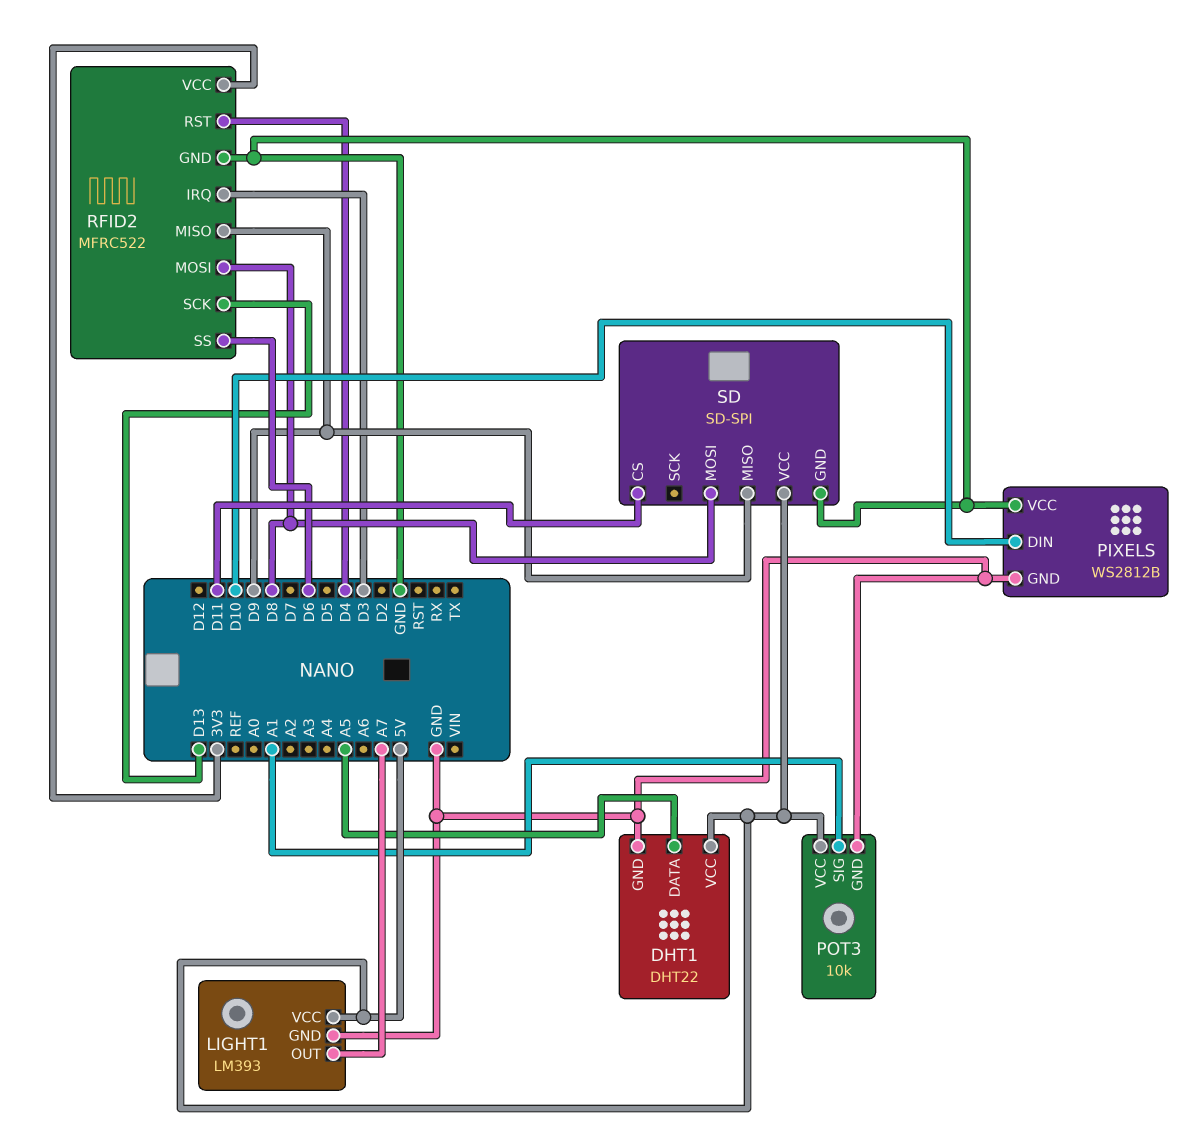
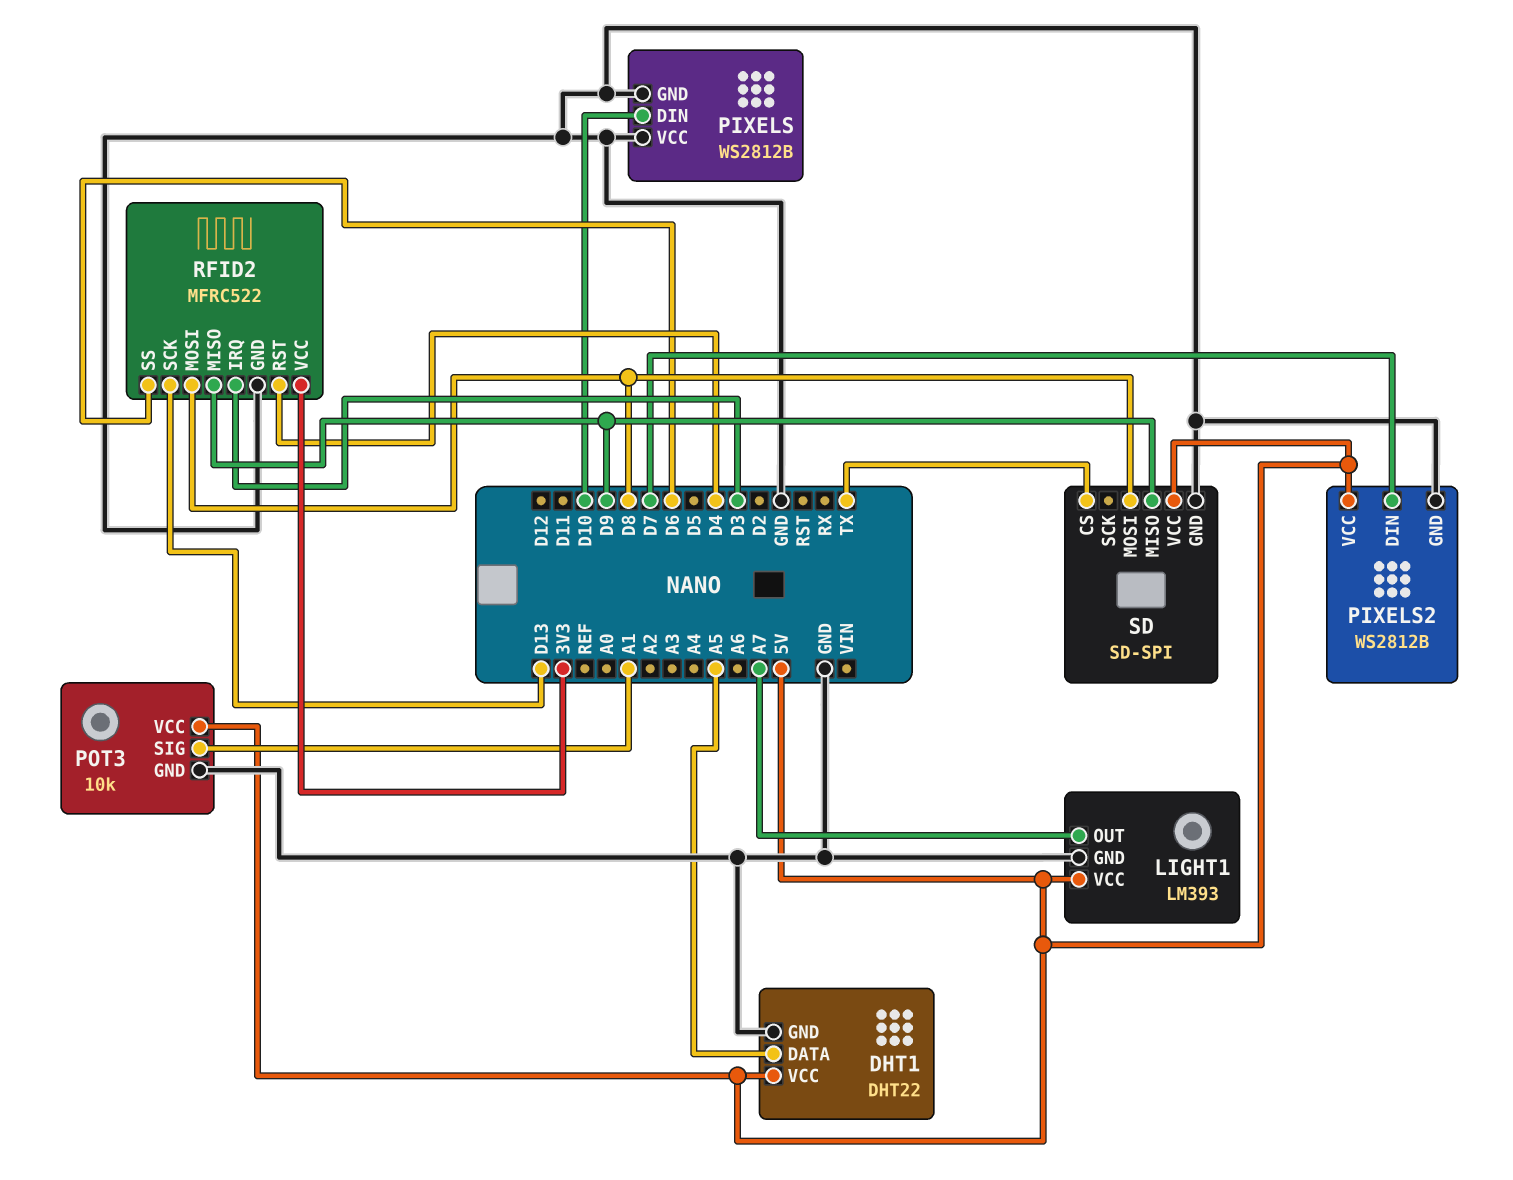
PIXELS2: none -> WS2812B
PIXELS2 pin DIN: none -> D7
PIXELS2 pin GND: none -> GND
PIXELS2 pin VCC: none -> 5V
SD pin CS: D11 -> TX

